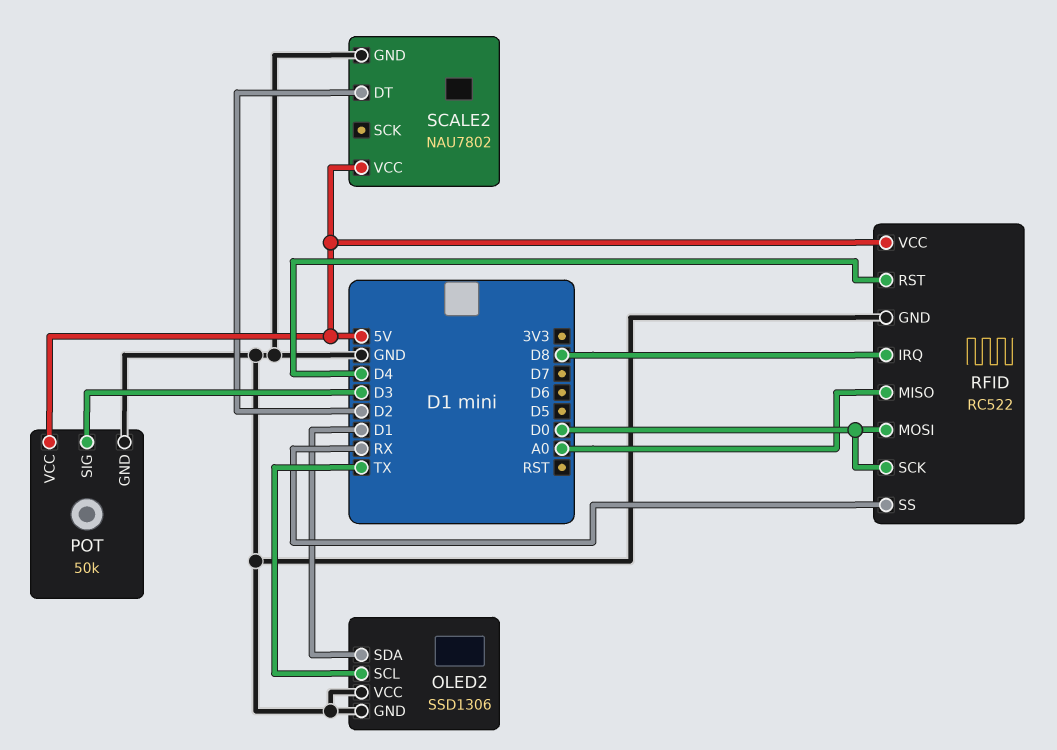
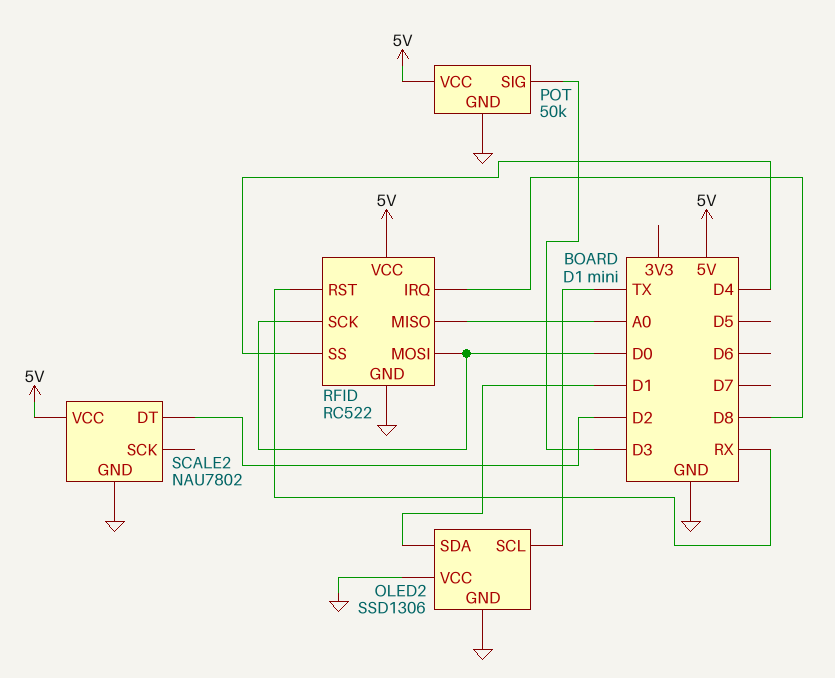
RFID pin RST: D4 -> RX
RFID pin SS: RX -> D4

